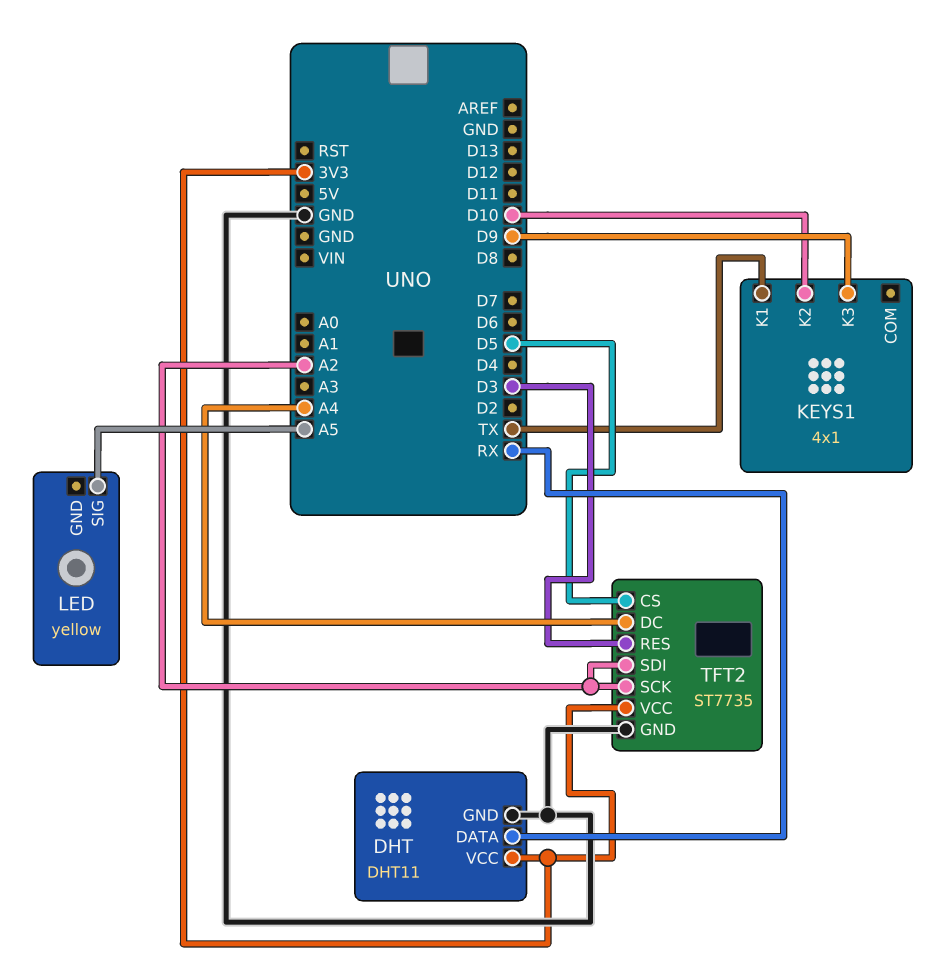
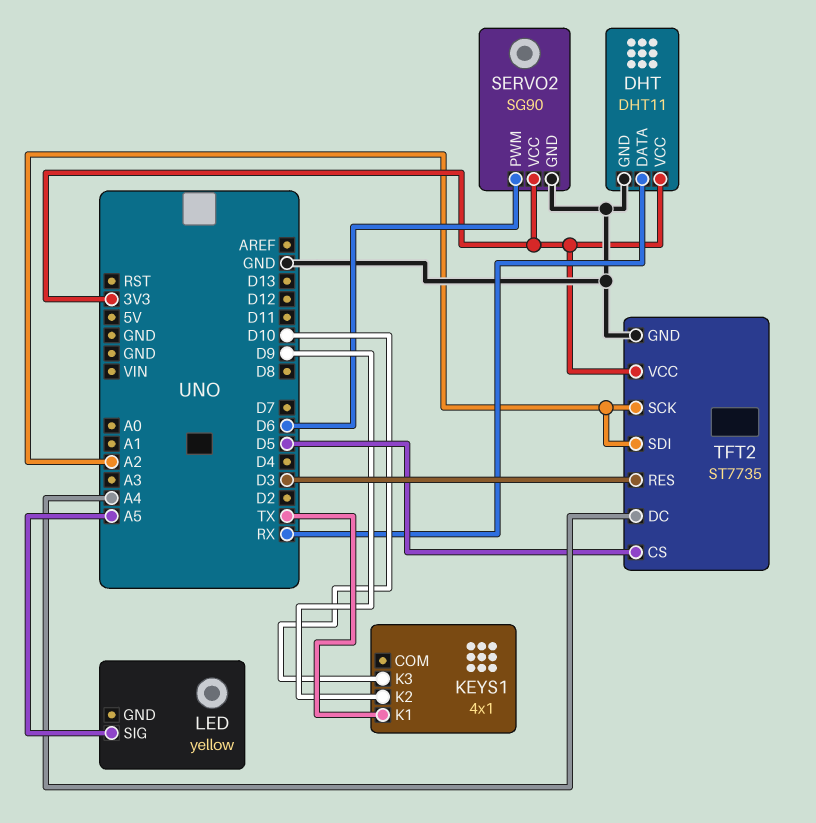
KEYS1 pin K2: D10 -> D9
KEYS1 pin K3: D9 -> D10
SERVO2: none -> SG90
SERVO2 pin GND: none -> GND
SERVO2 pin PWM: none -> D6
SERVO2 pin VCC: none -> 3V3

